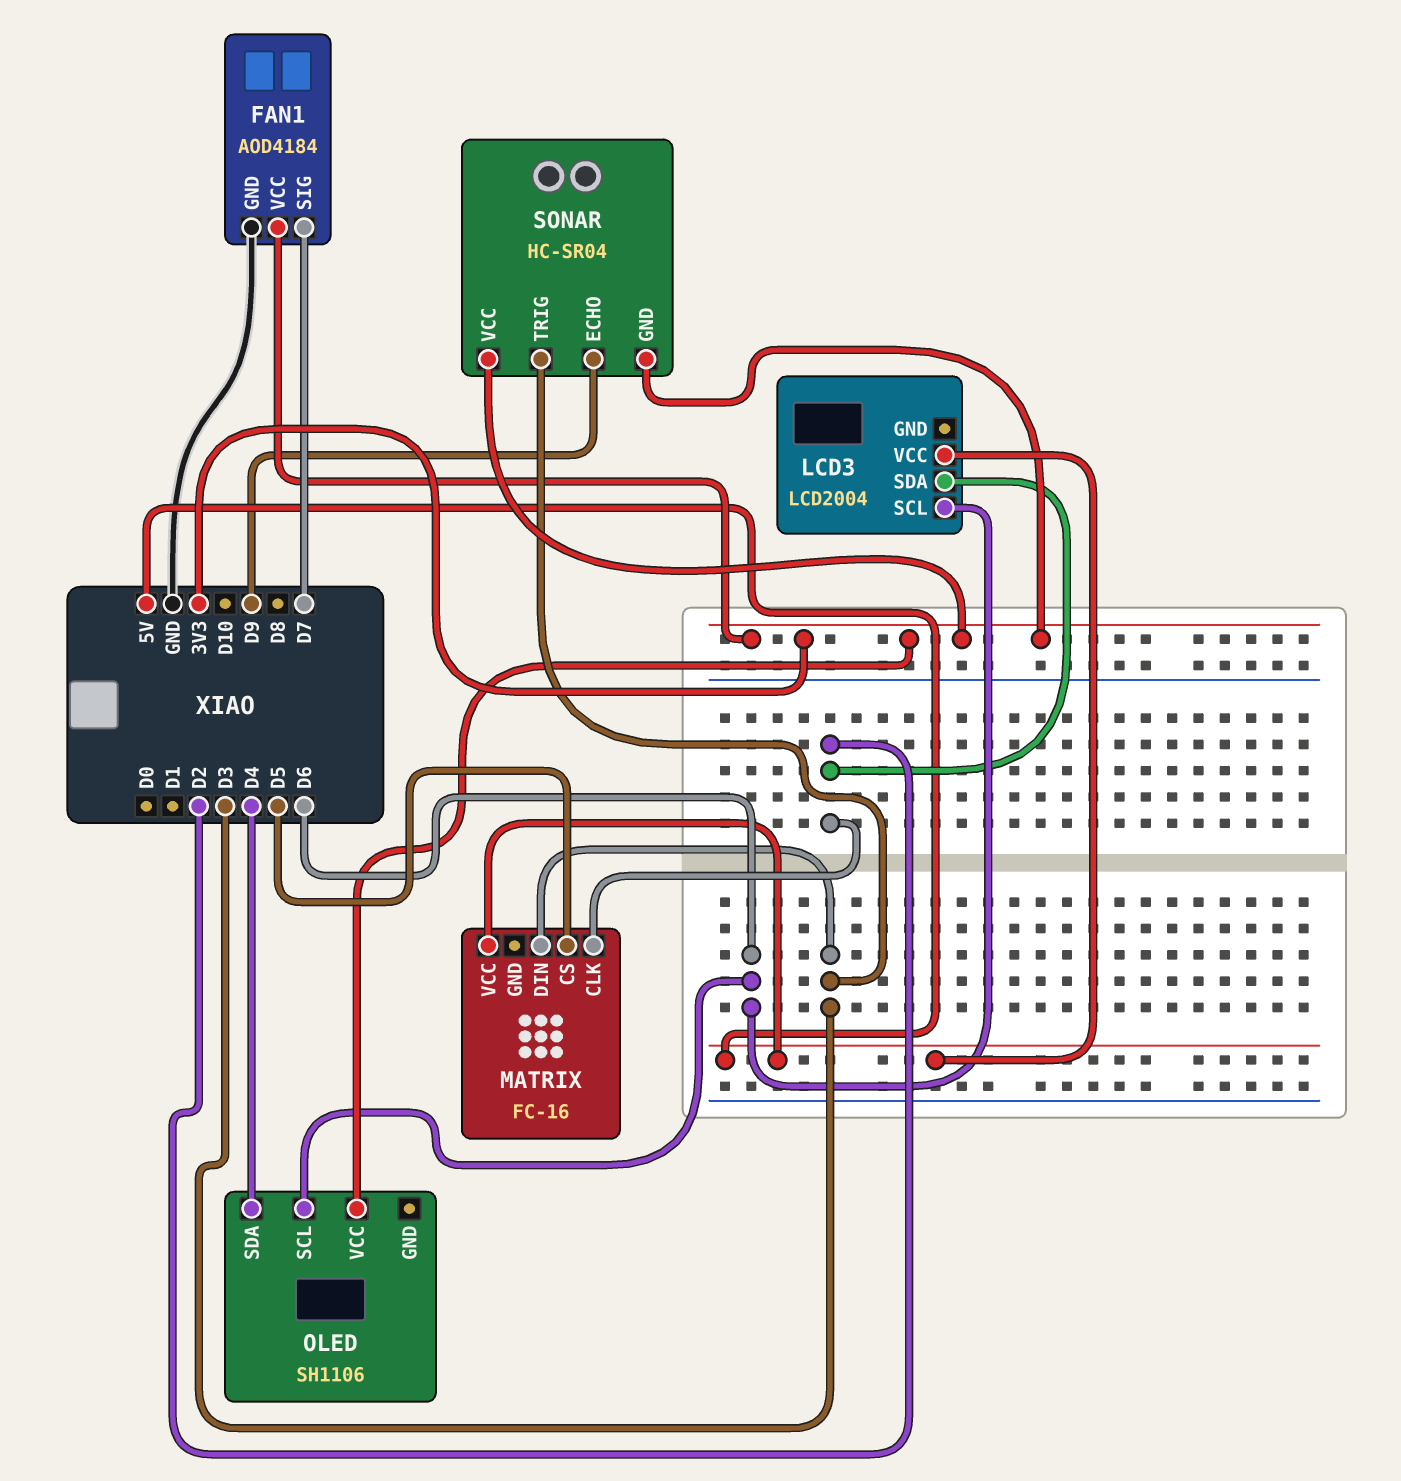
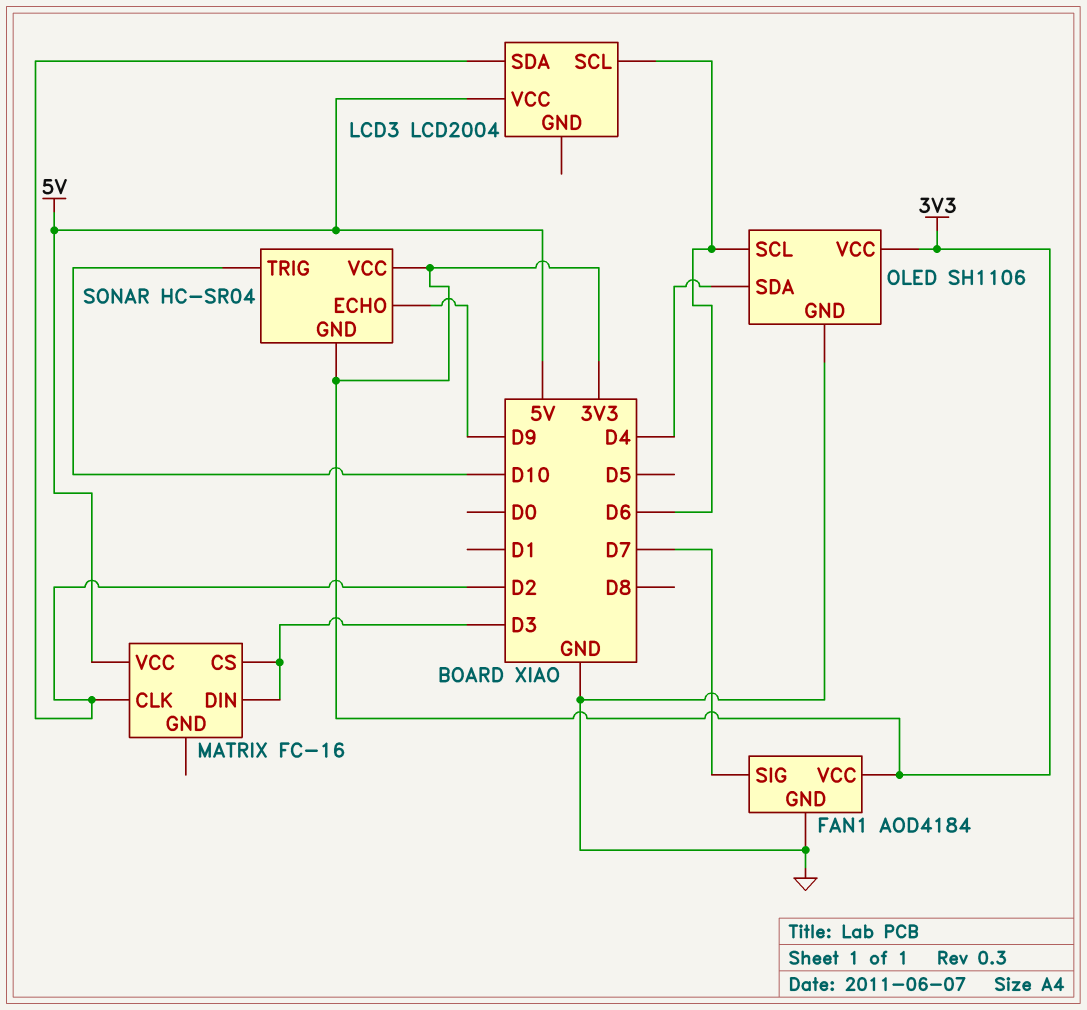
MATRIX pin CS: D5 -> D3
OLED pin GND: none -> GND
SONAR pin TRIG: D3 -> D10

